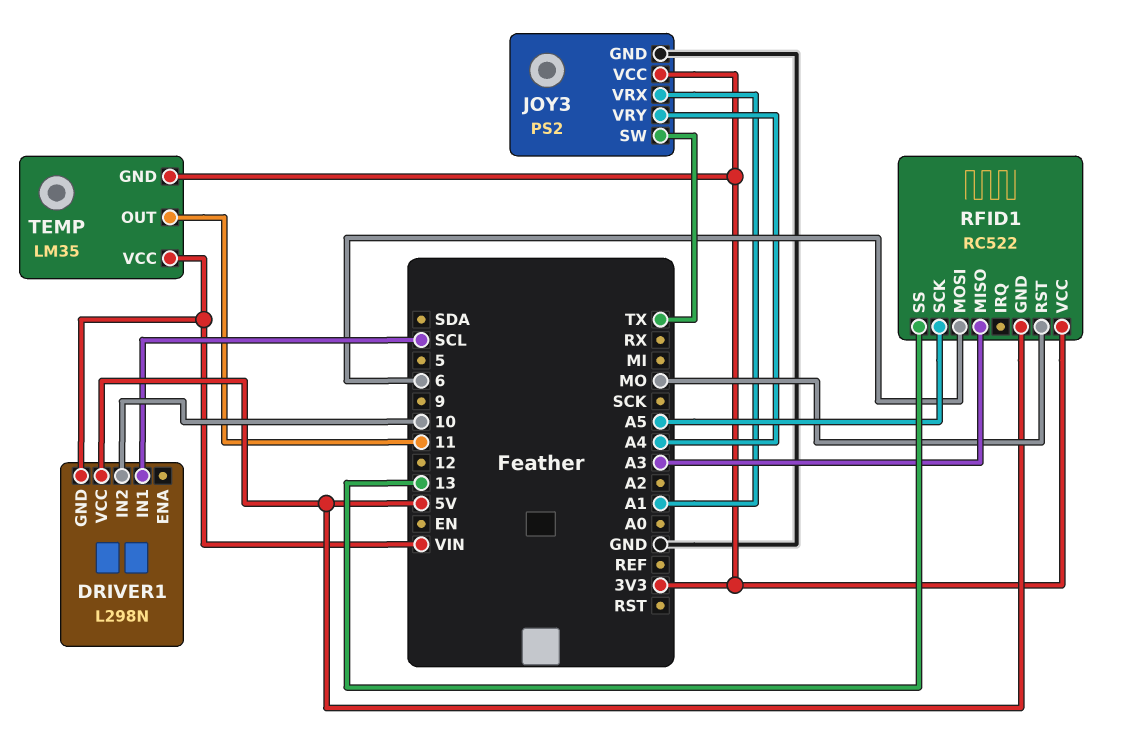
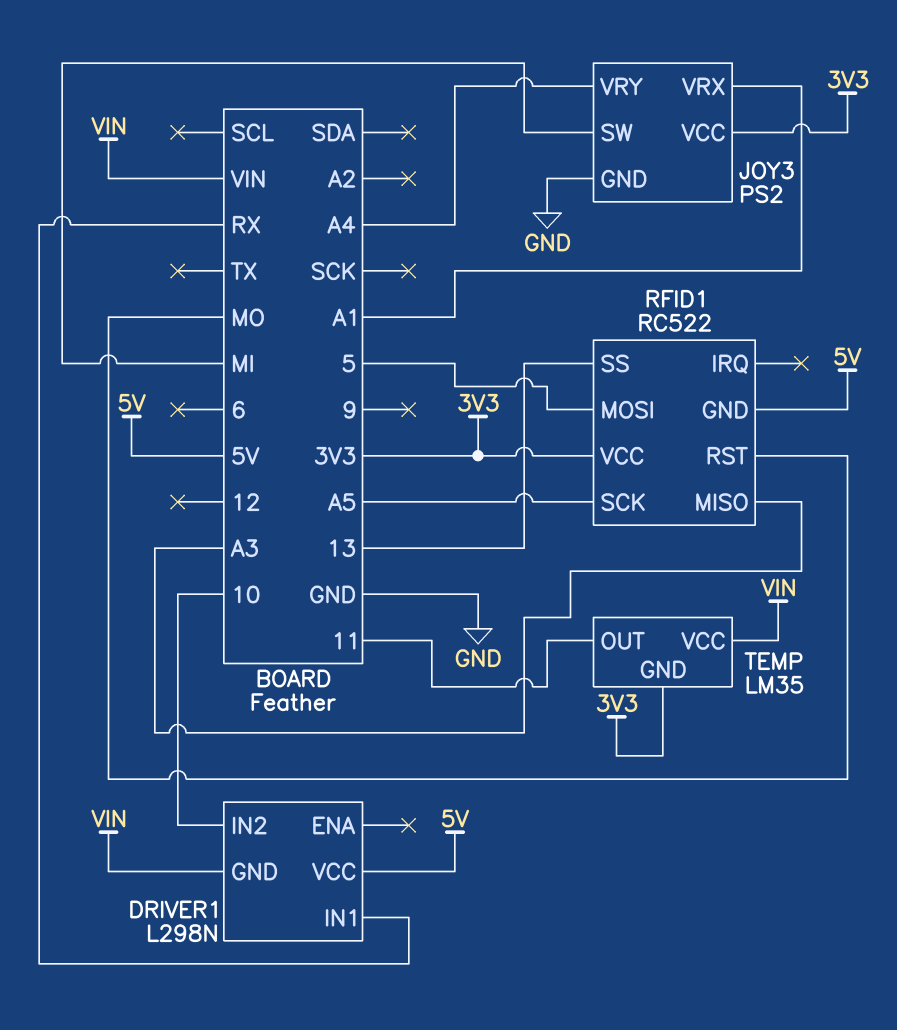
DRIVER1 pin IN1: SCL -> RX
JOY3 pin SW: TX -> MI
RFID1 pin MOSI: 6 -> 5

